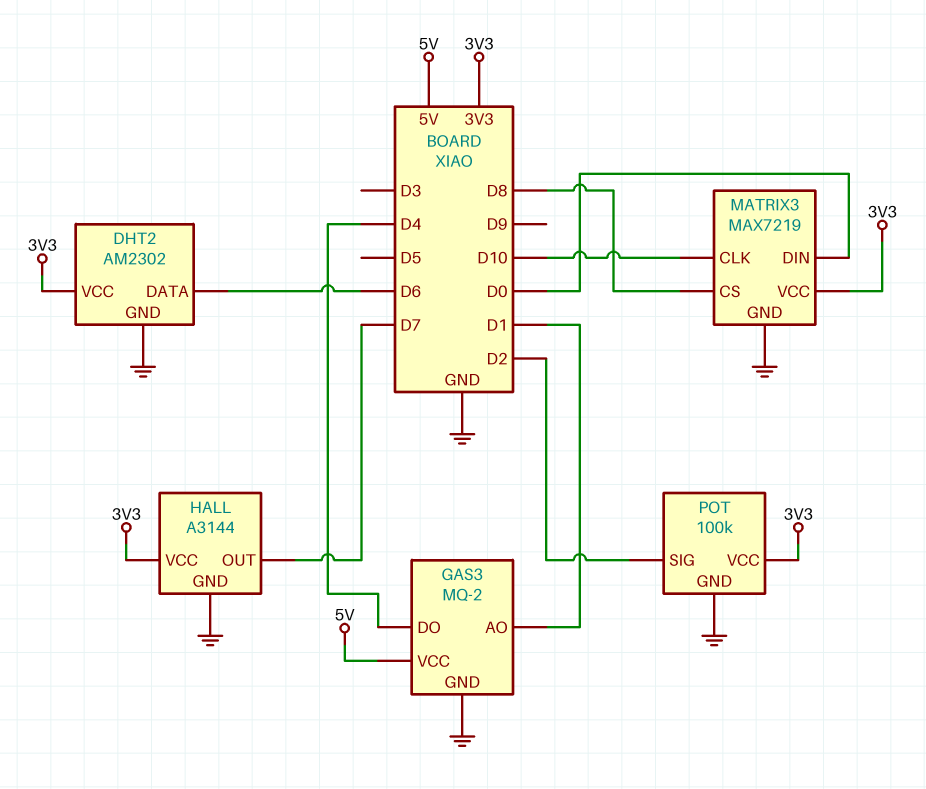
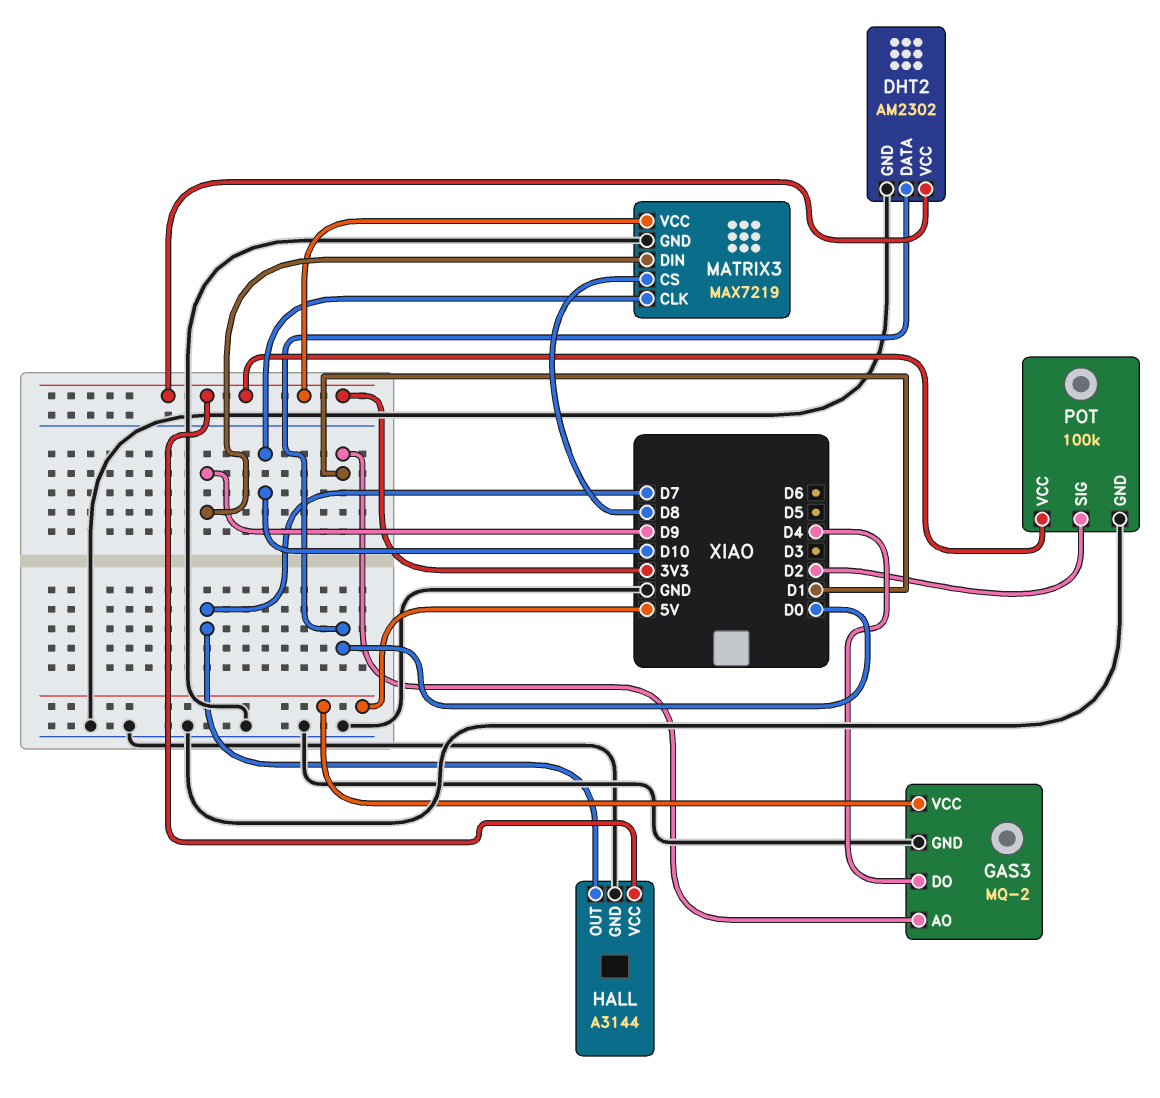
DHT2 pin DATA: D6 -> D0
MATRIX3 pin DIN: D0 -> D9

